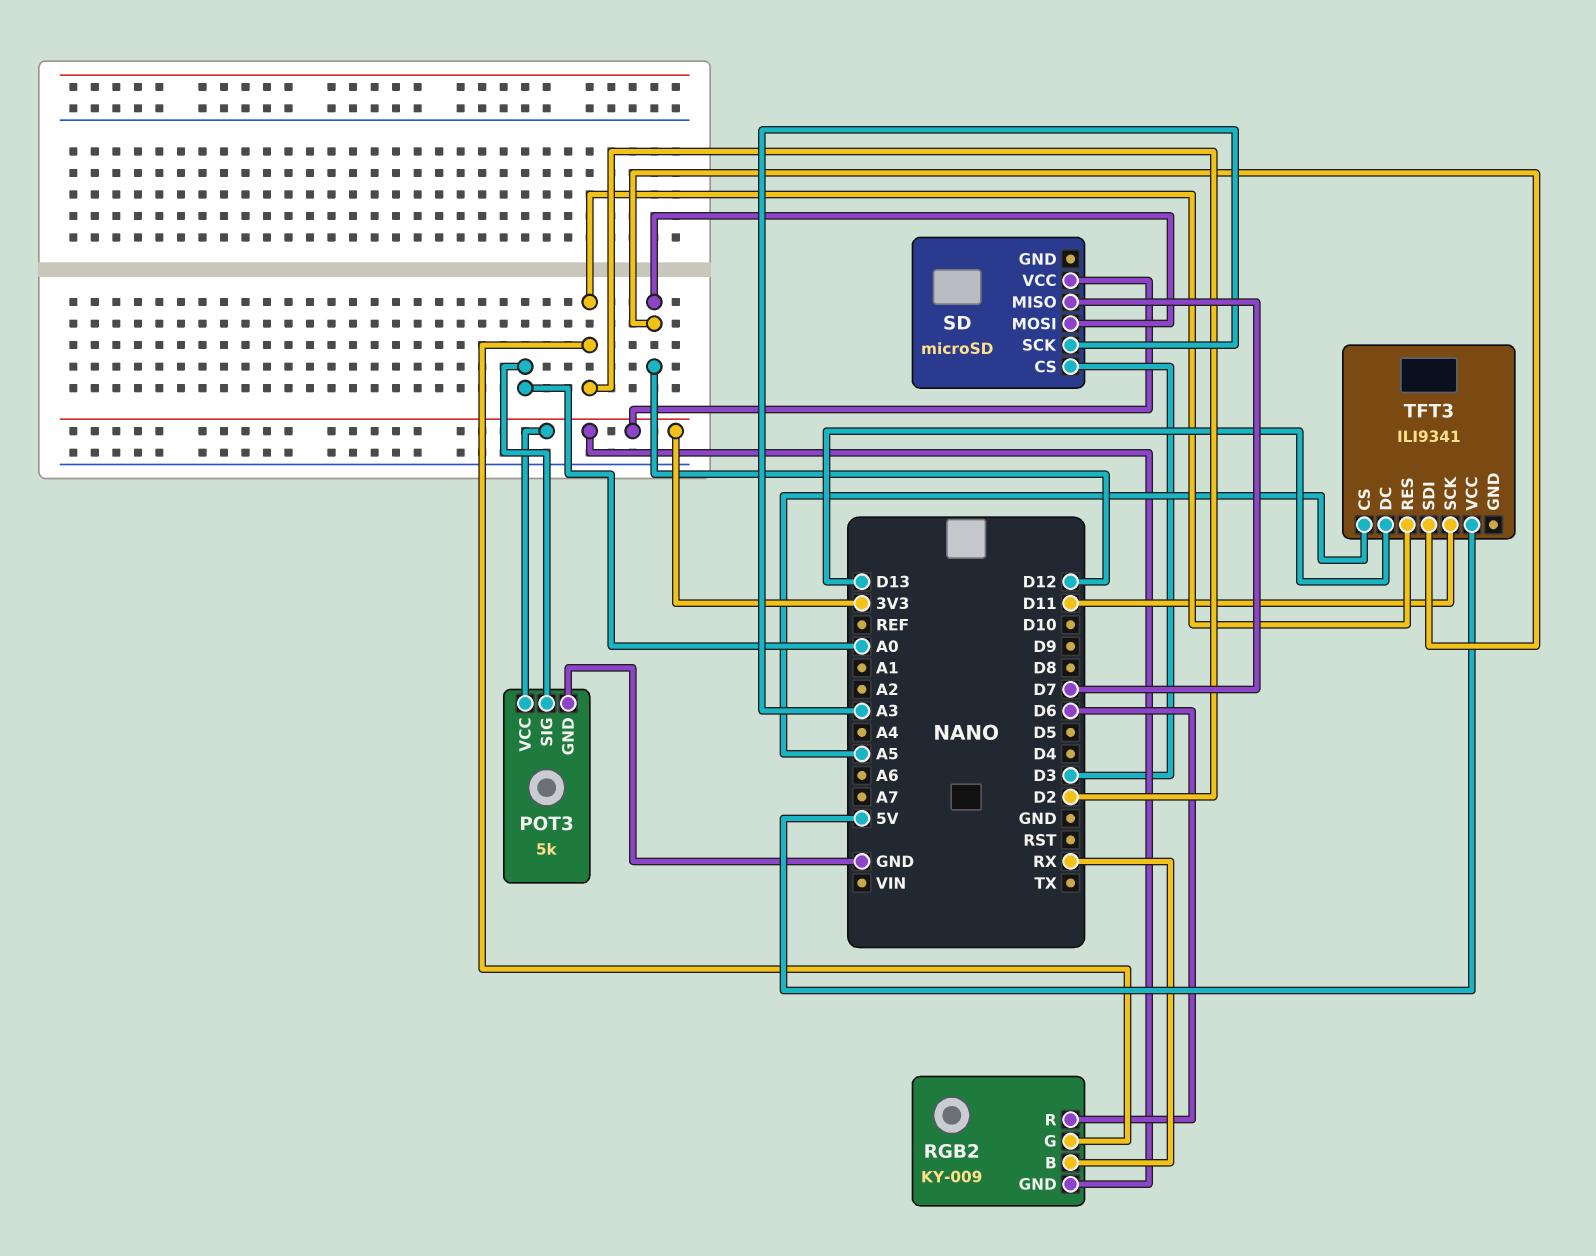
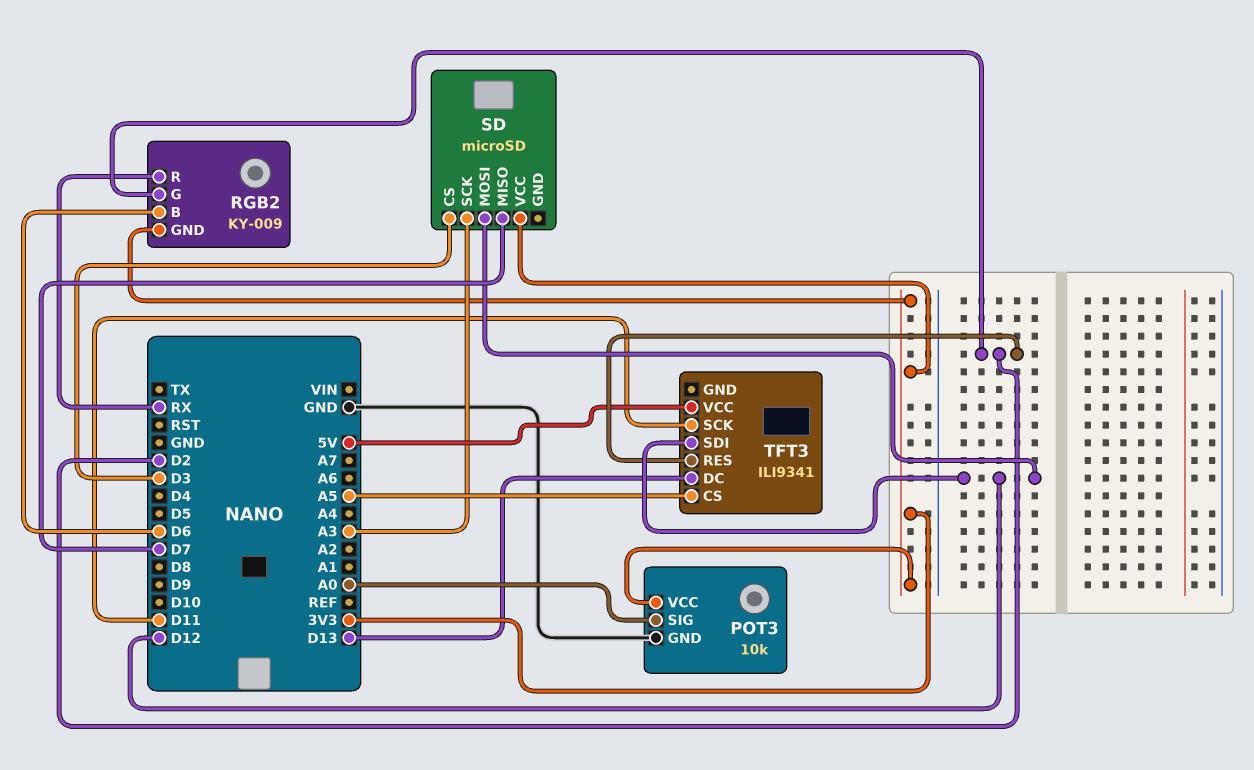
POT3: 5k -> 10k
RGB2 pin B: RX -> D6
RGB2 pin R: D6 -> RX

